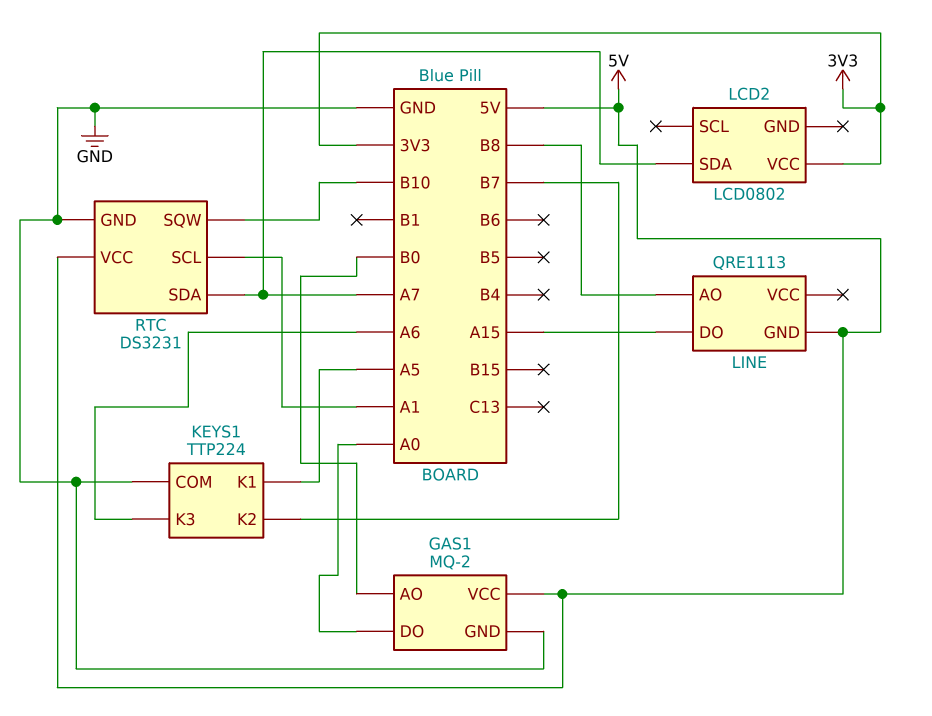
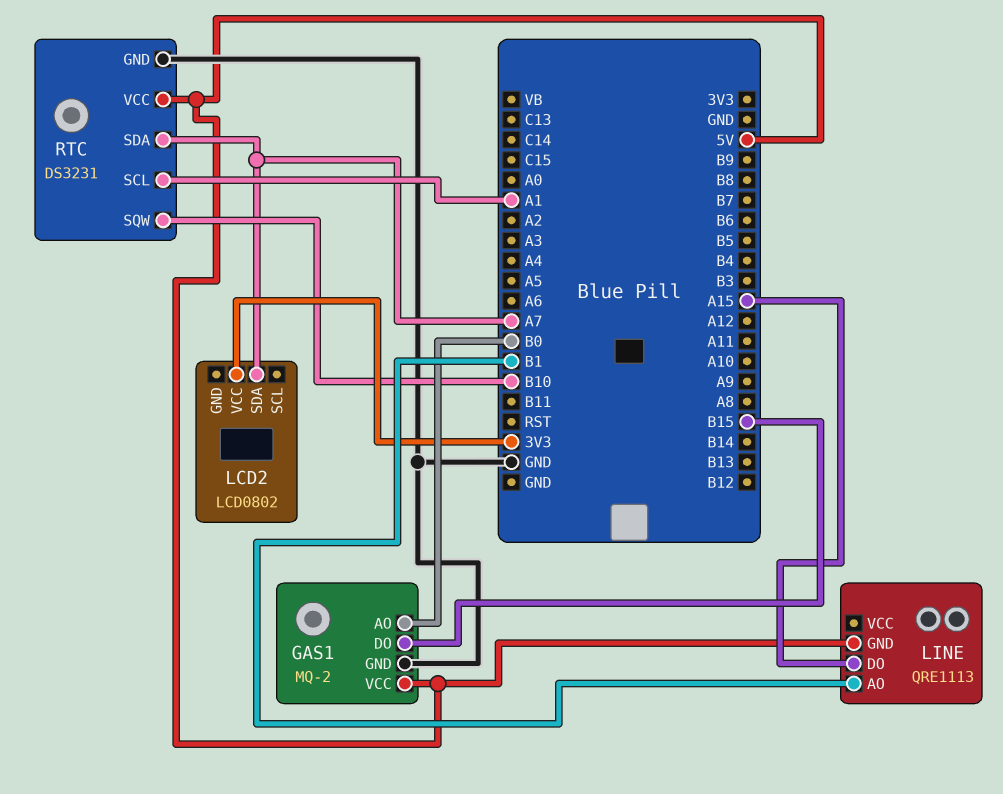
GAS1 pin DO: A0 -> B15
KEYS1: TTP224 -> none
KEYS1 pin COM: GND -> none
KEYS1 pin K1: A5 -> none
KEYS1 pin K2: B7 -> none
KEYS1 pin K3: A6 -> none
LINE pin AO: B8 -> B1

